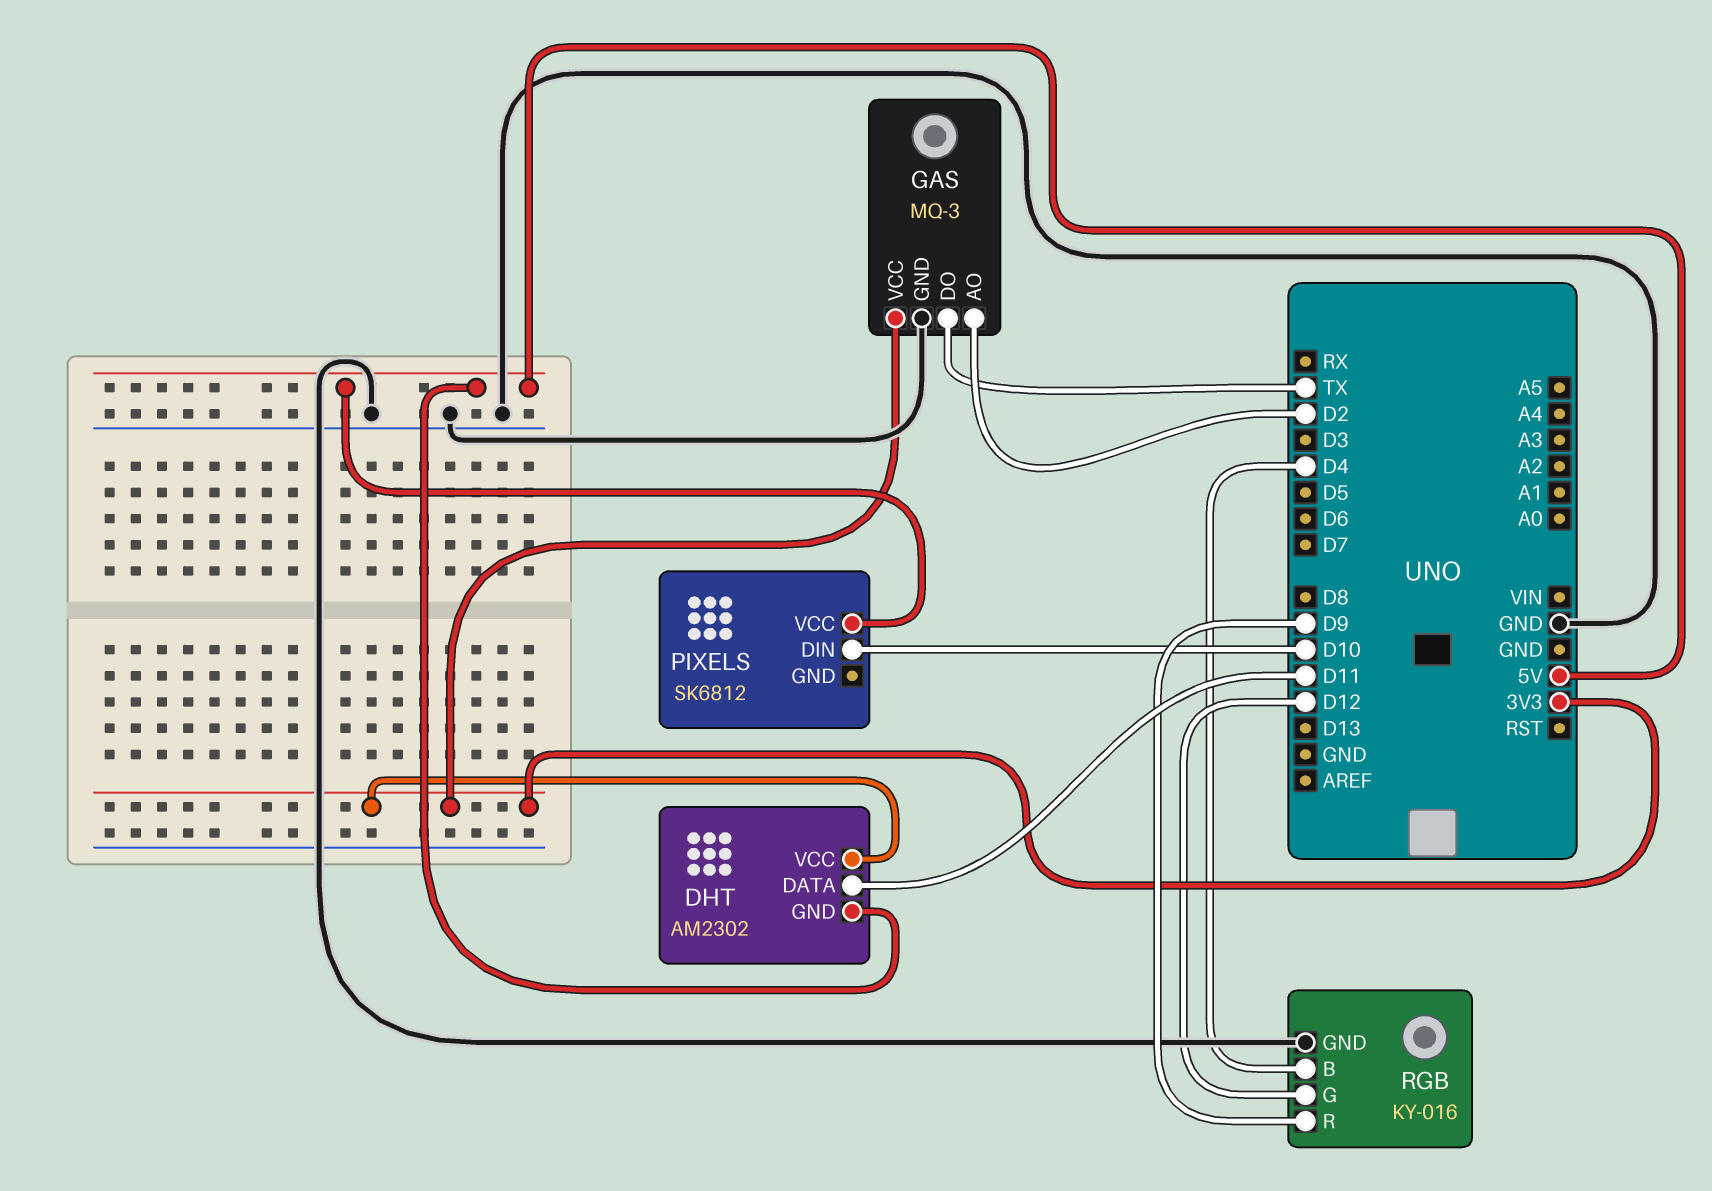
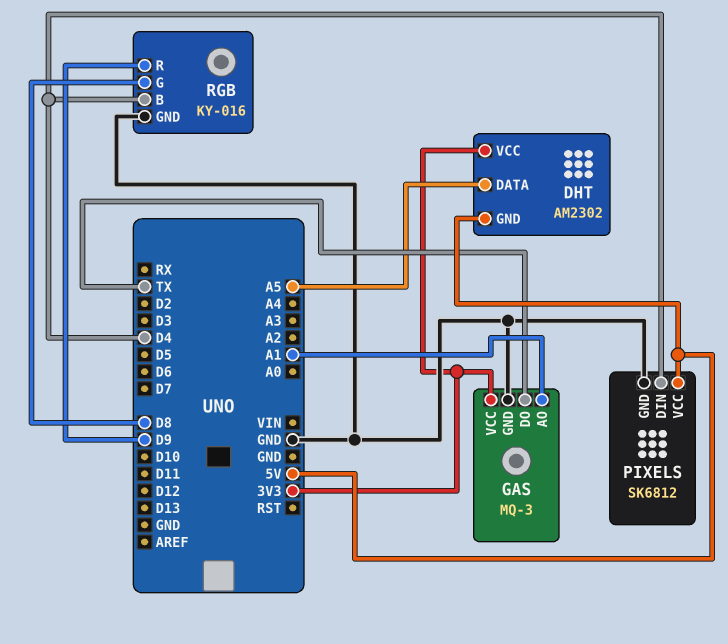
DHT pin DATA: D11 -> A5
GAS pin AO: D2 -> A1
PIXELS pin DIN: D10 -> D4
PIXELS pin GND: none -> GND
RGB pin G: D12 -> D8

